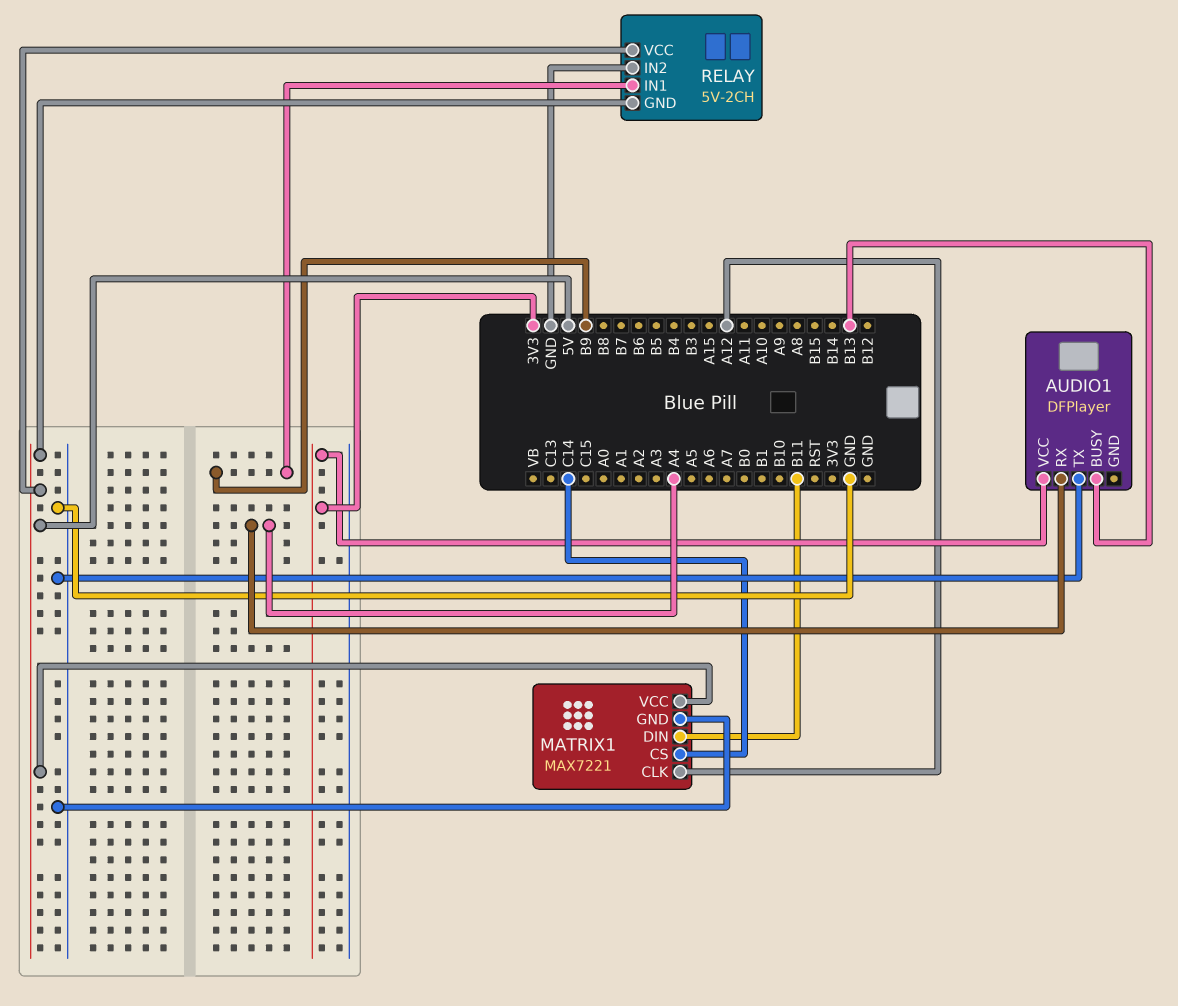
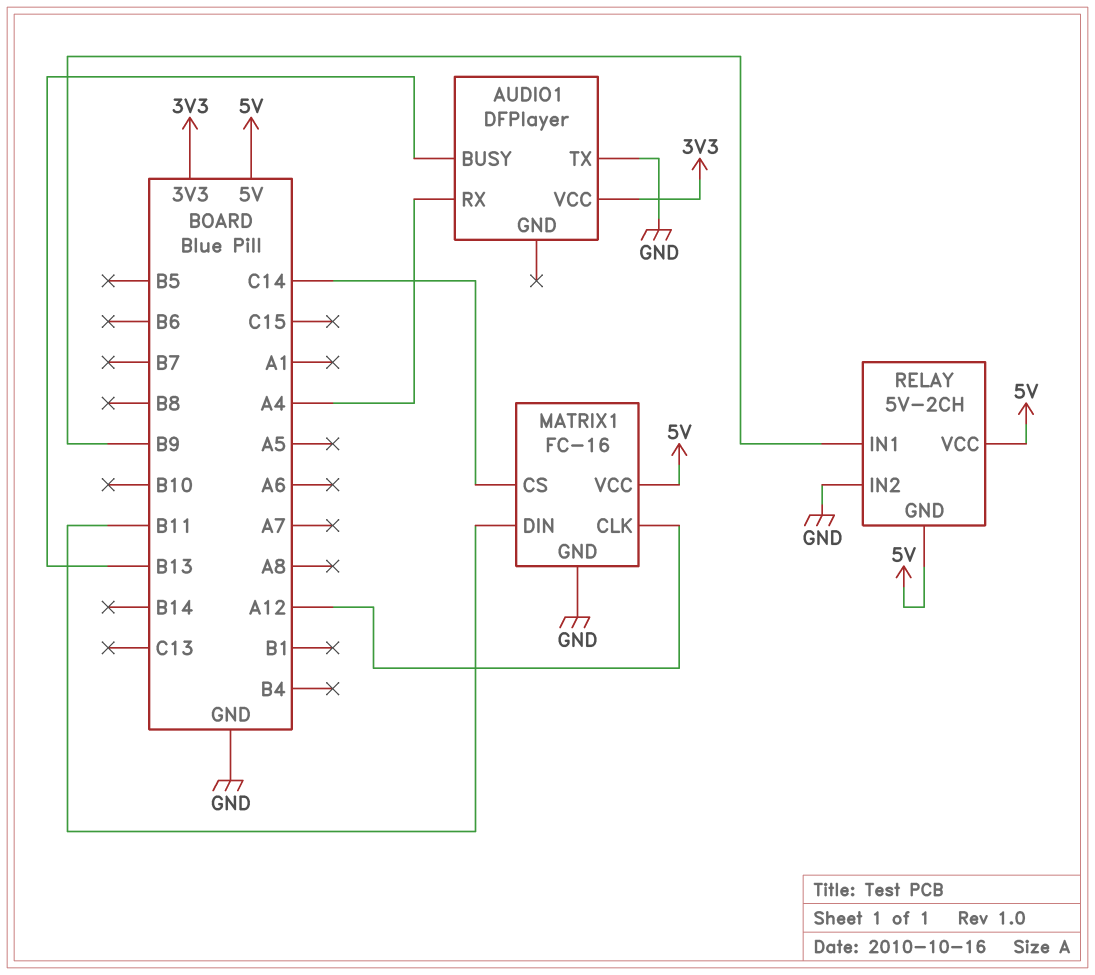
MATRIX1: MAX7221 -> FC-16

